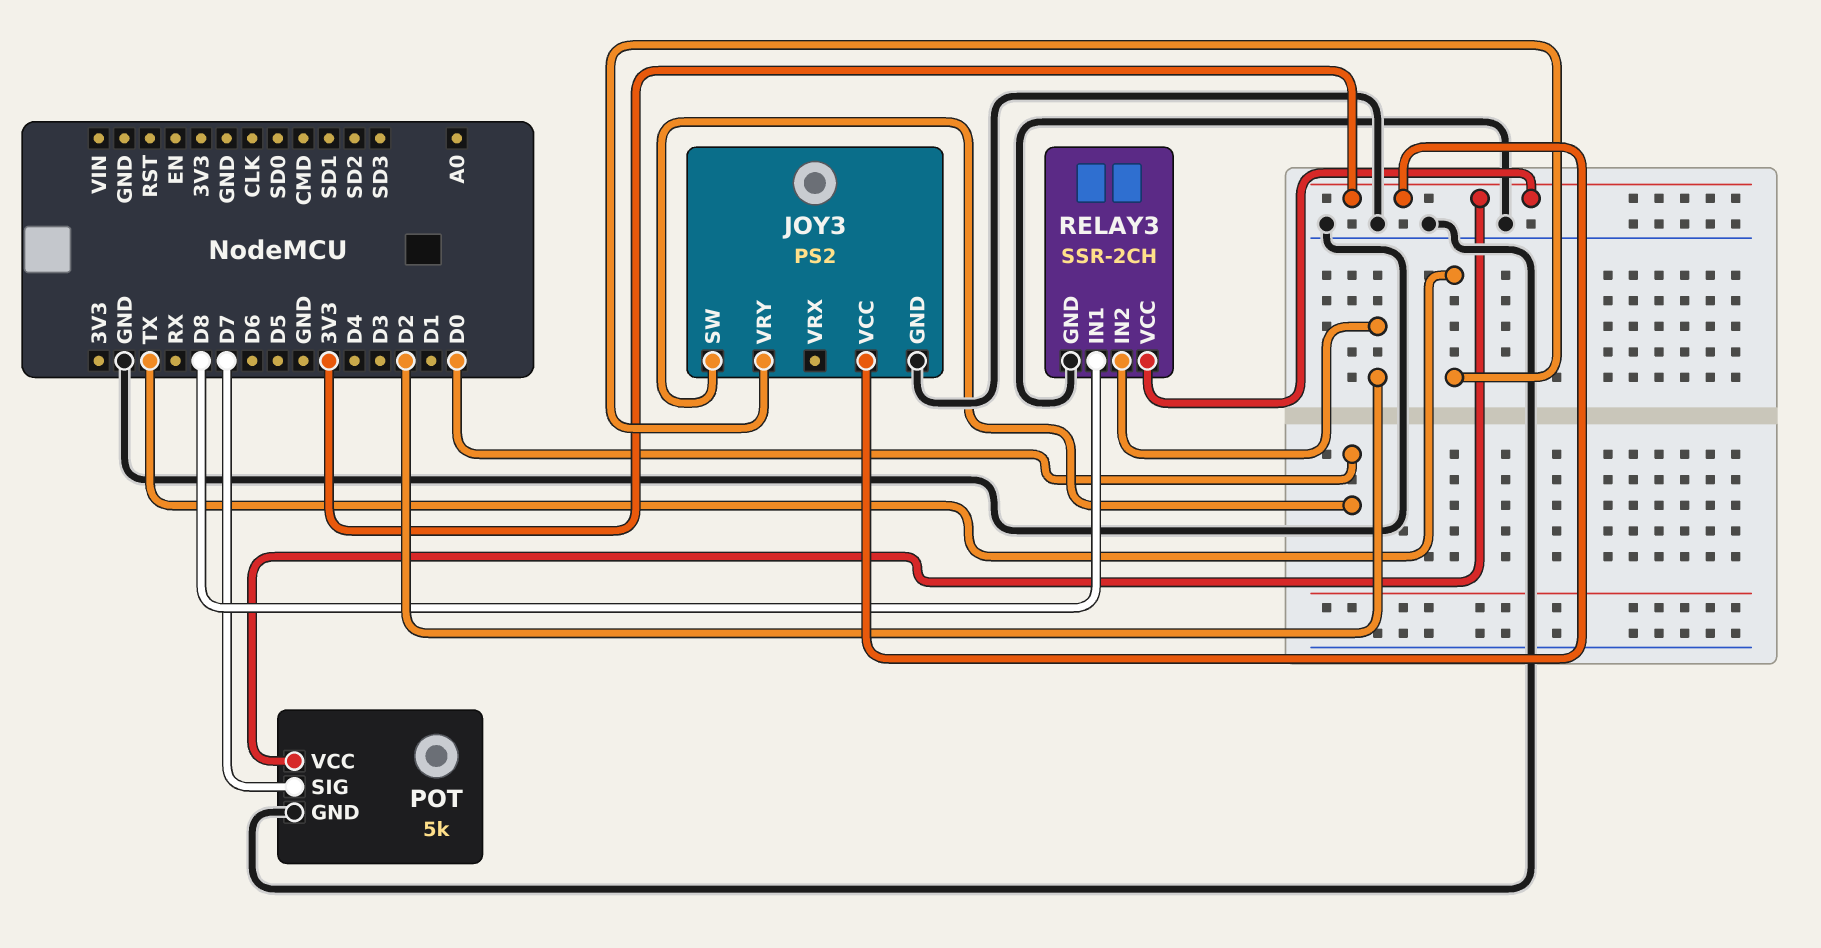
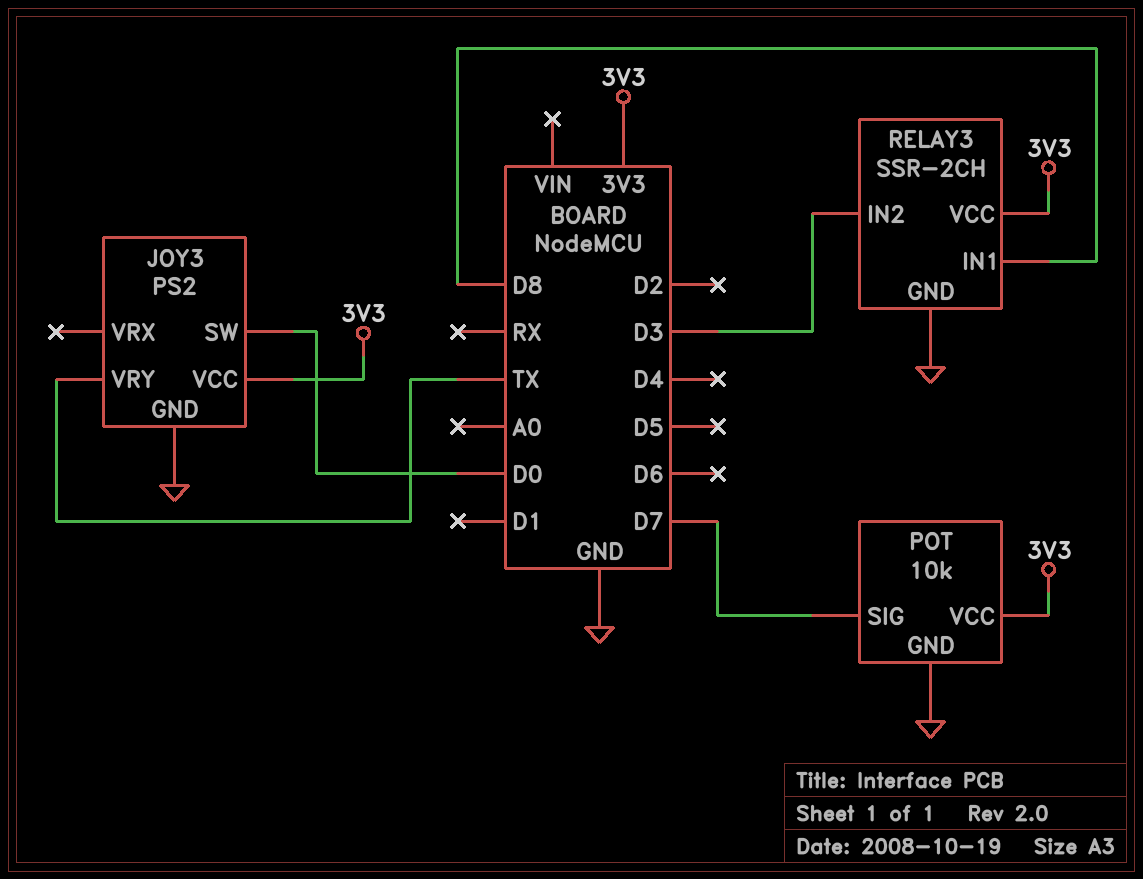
POT: 5k -> 10k
RELAY3 pin IN2: D2 -> D3

